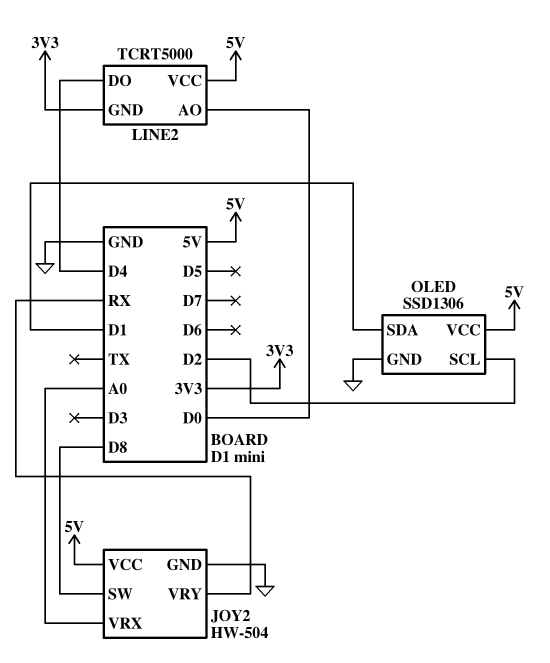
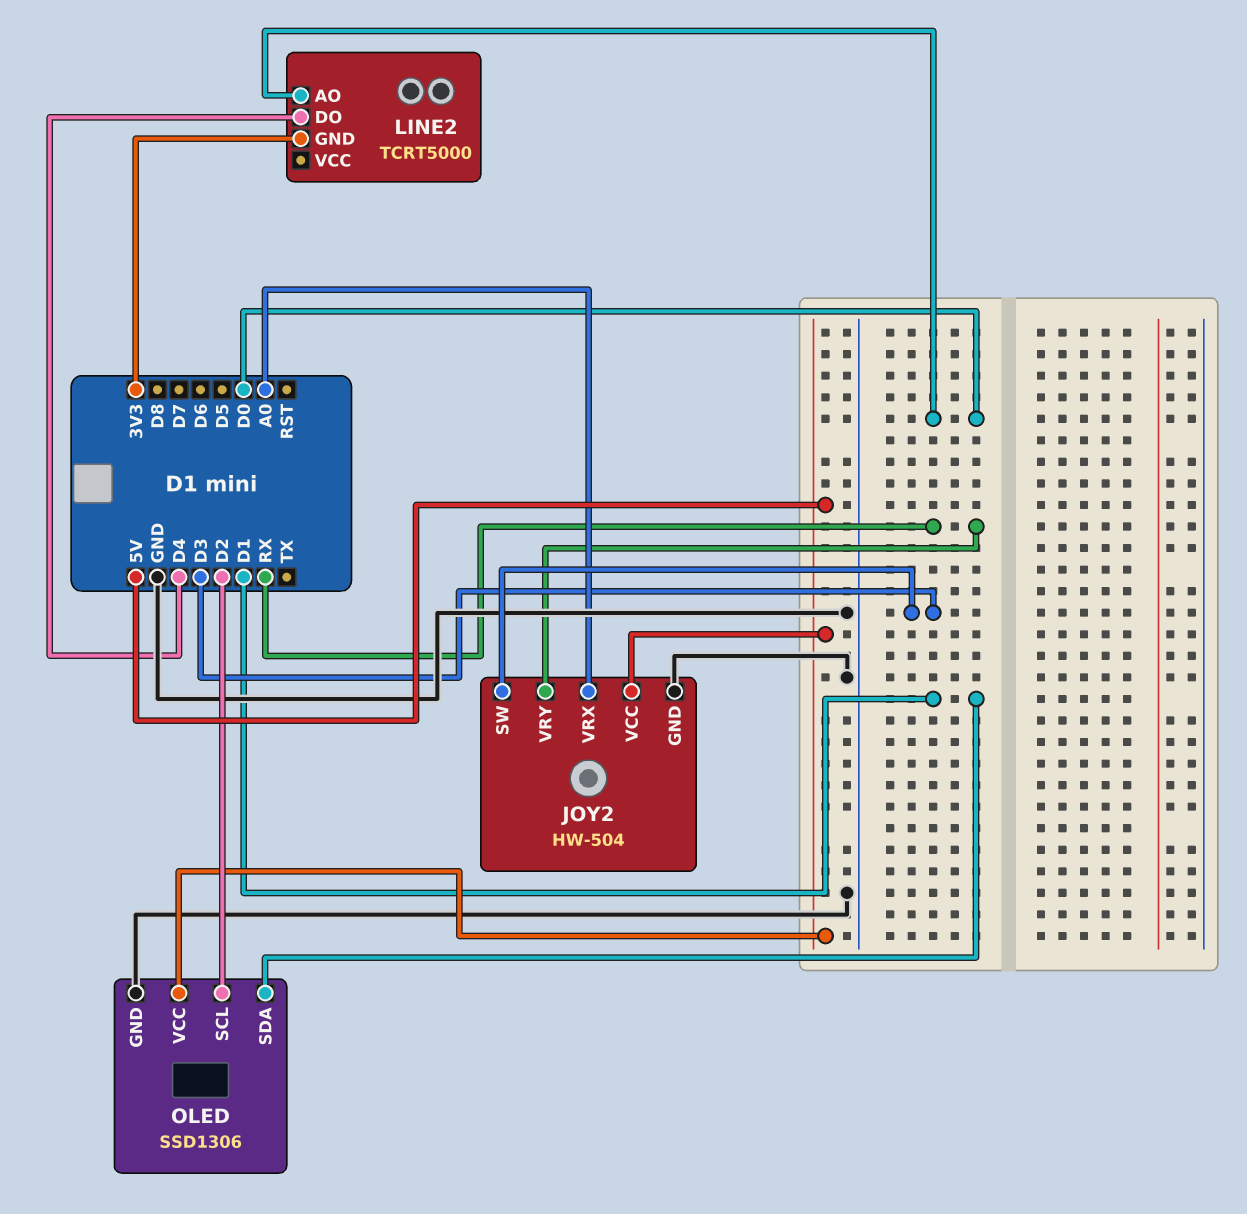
JOY2 pin SW: D8 -> D3
LINE2 pin VCC: 5V -> none

